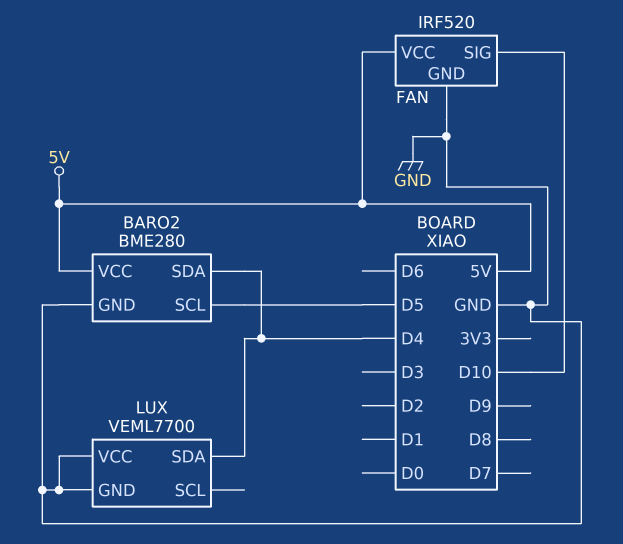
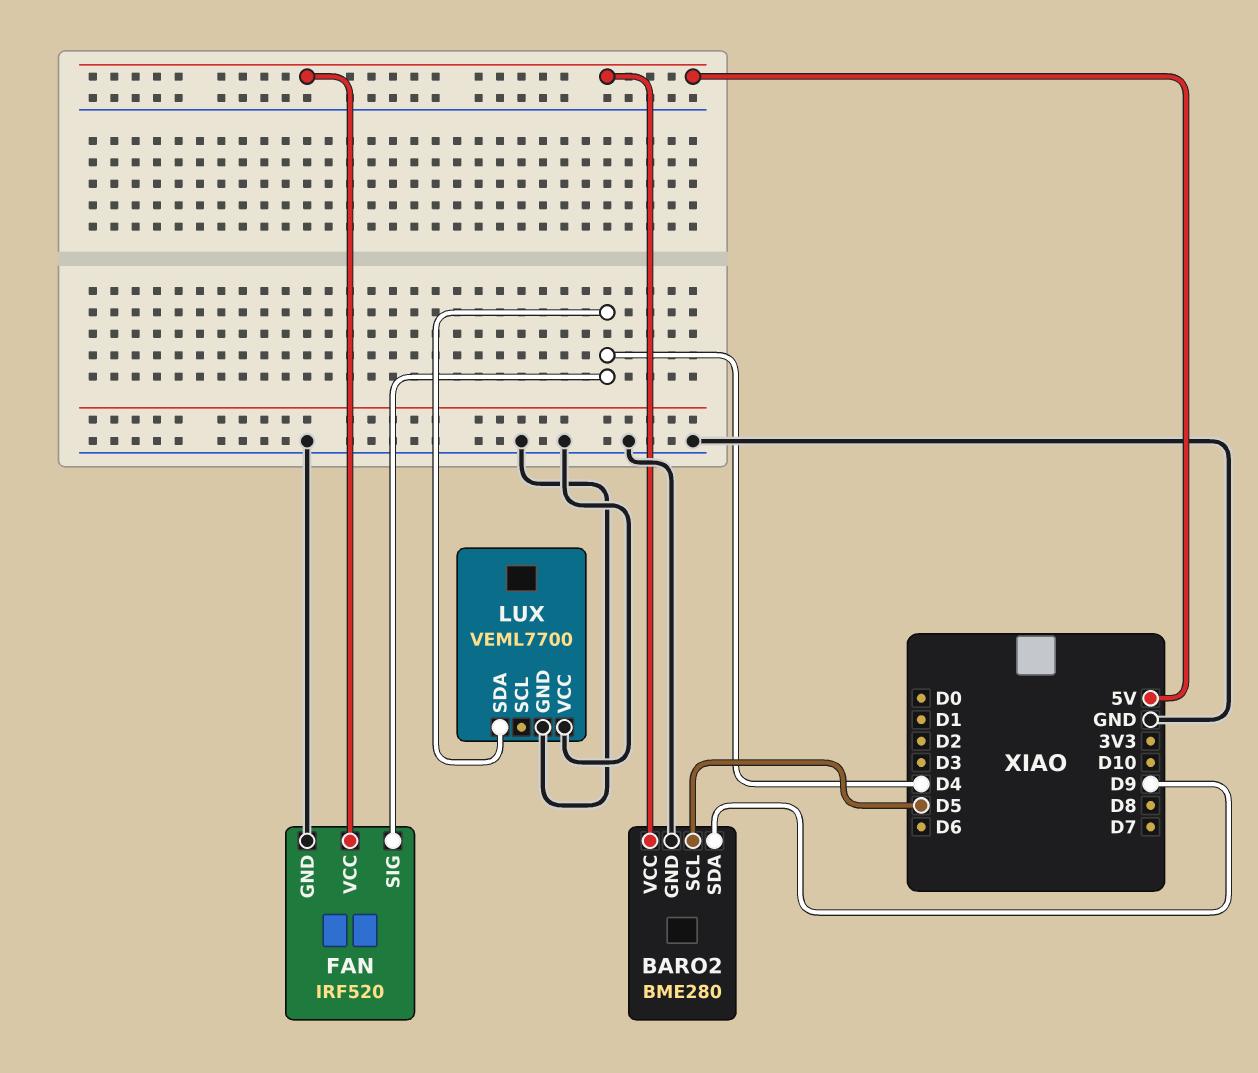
BARO2 pin SDA: D4 -> D9
FAN pin SIG: D10 -> D4

